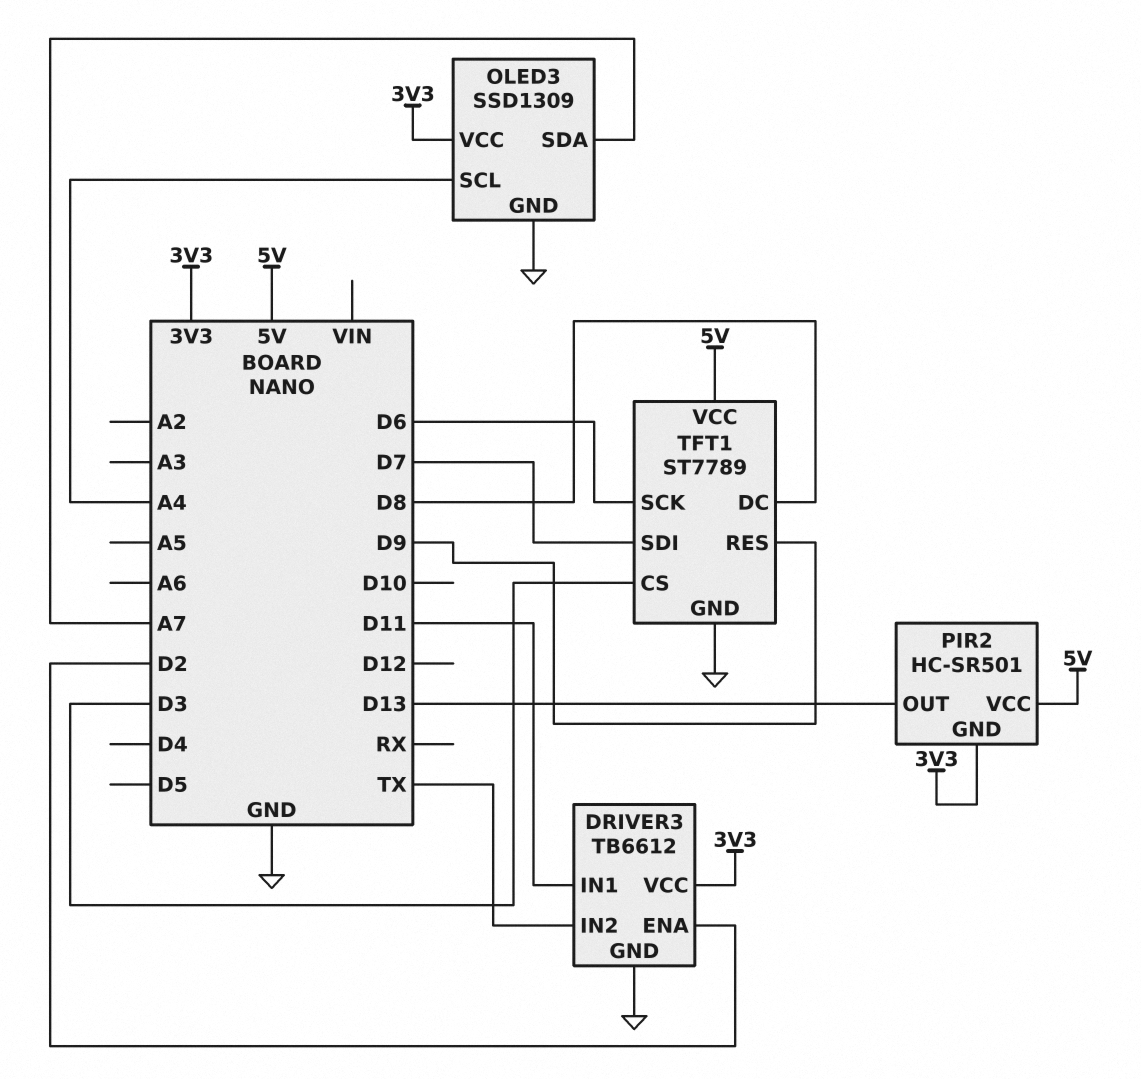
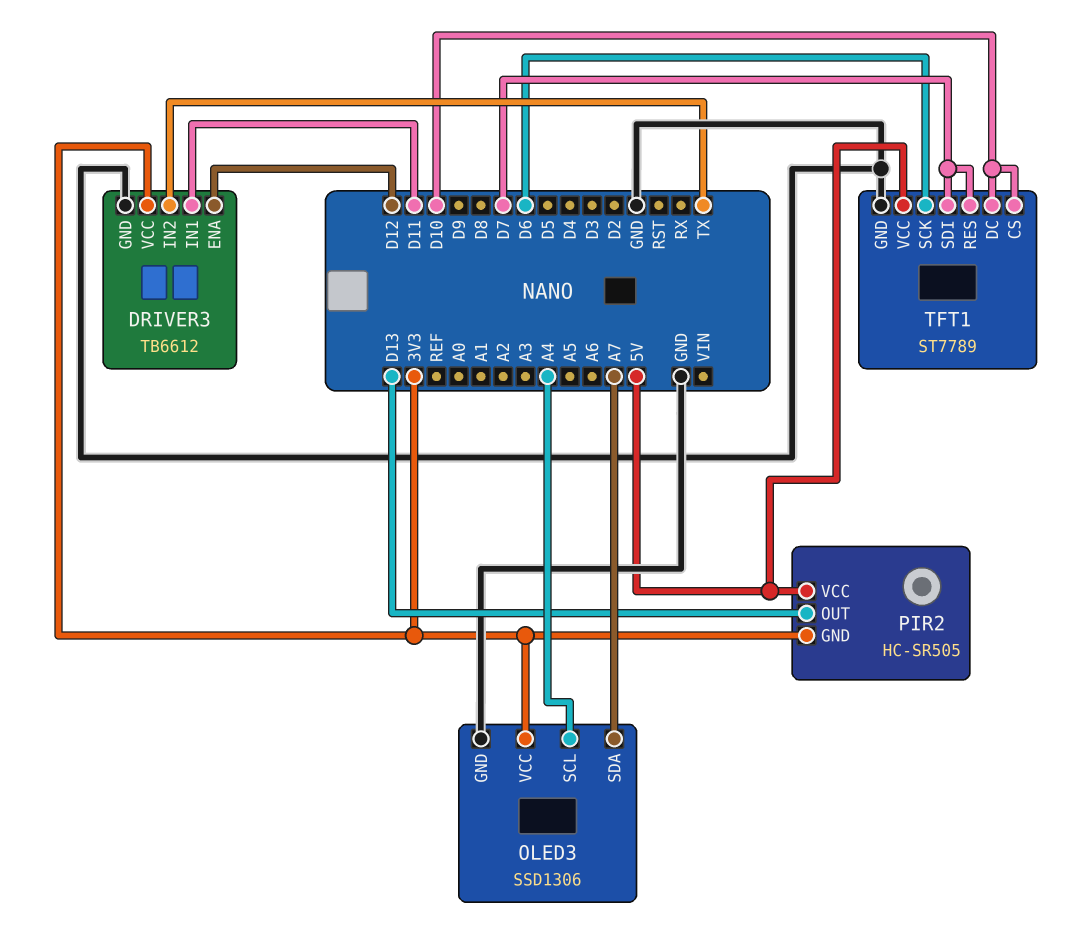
DRIVER3 pin ENA: D2 -> D12
OLED3: SSD1309 -> SSD1306
PIR2: HC-SR501 -> HC-SR505
TFT1 pin CS: D3 -> D10
TFT1 pin DC: D8 -> D10
TFT1 pin RES: D9 -> D7

